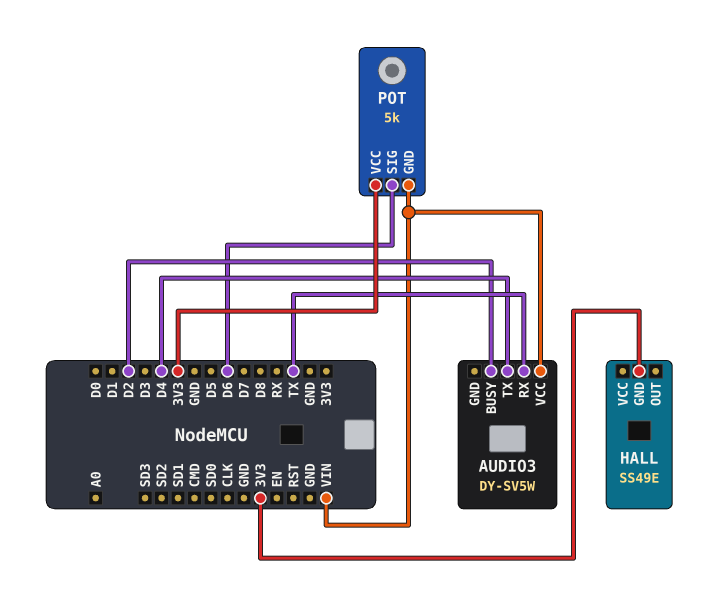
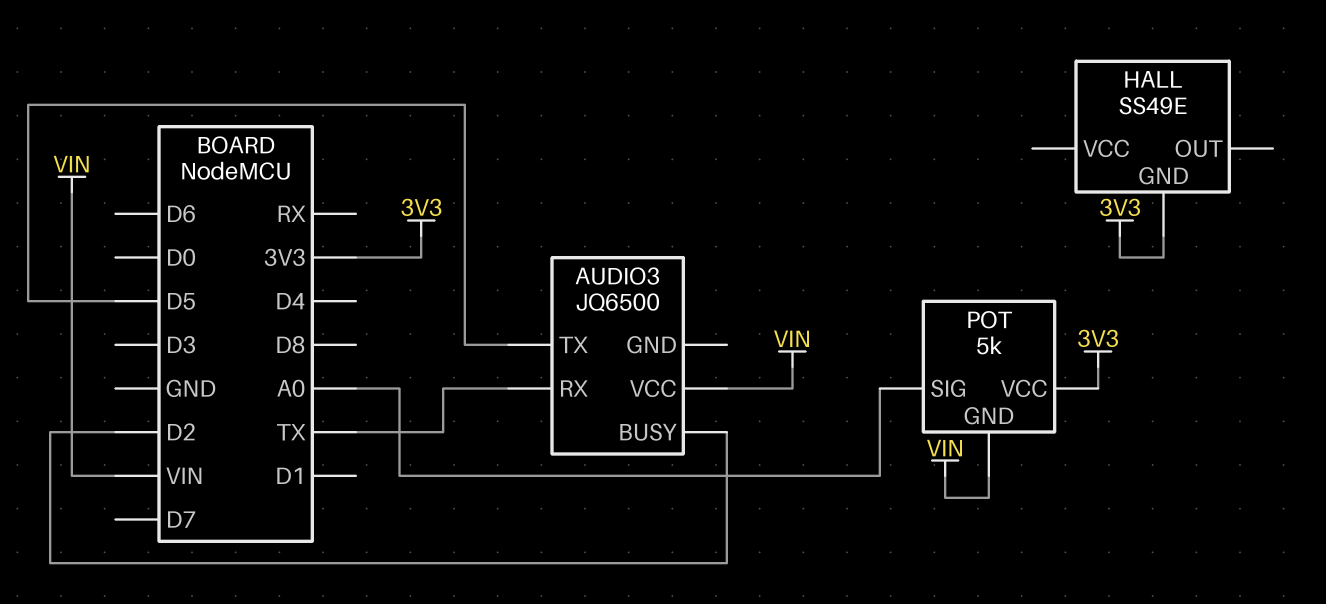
AUDIO3: DY-SV5W -> JQ6500
AUDIO3 pin TX: D4 -> D5
POT pin SIG: D6 -> A0

